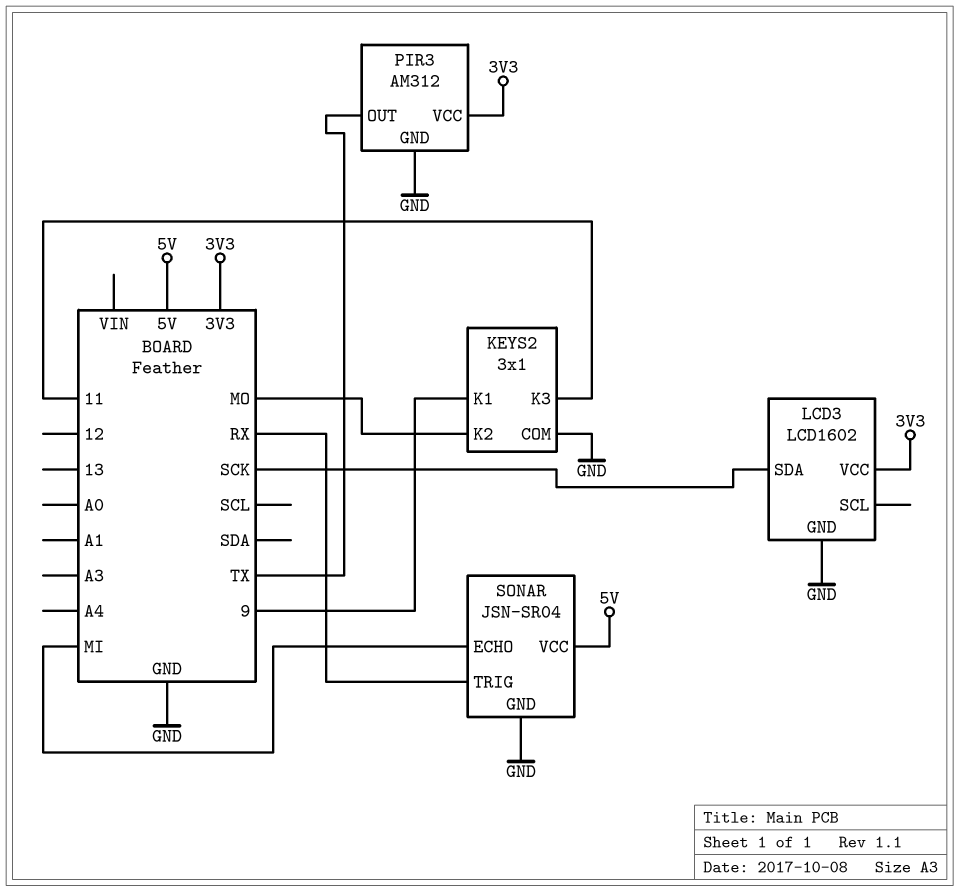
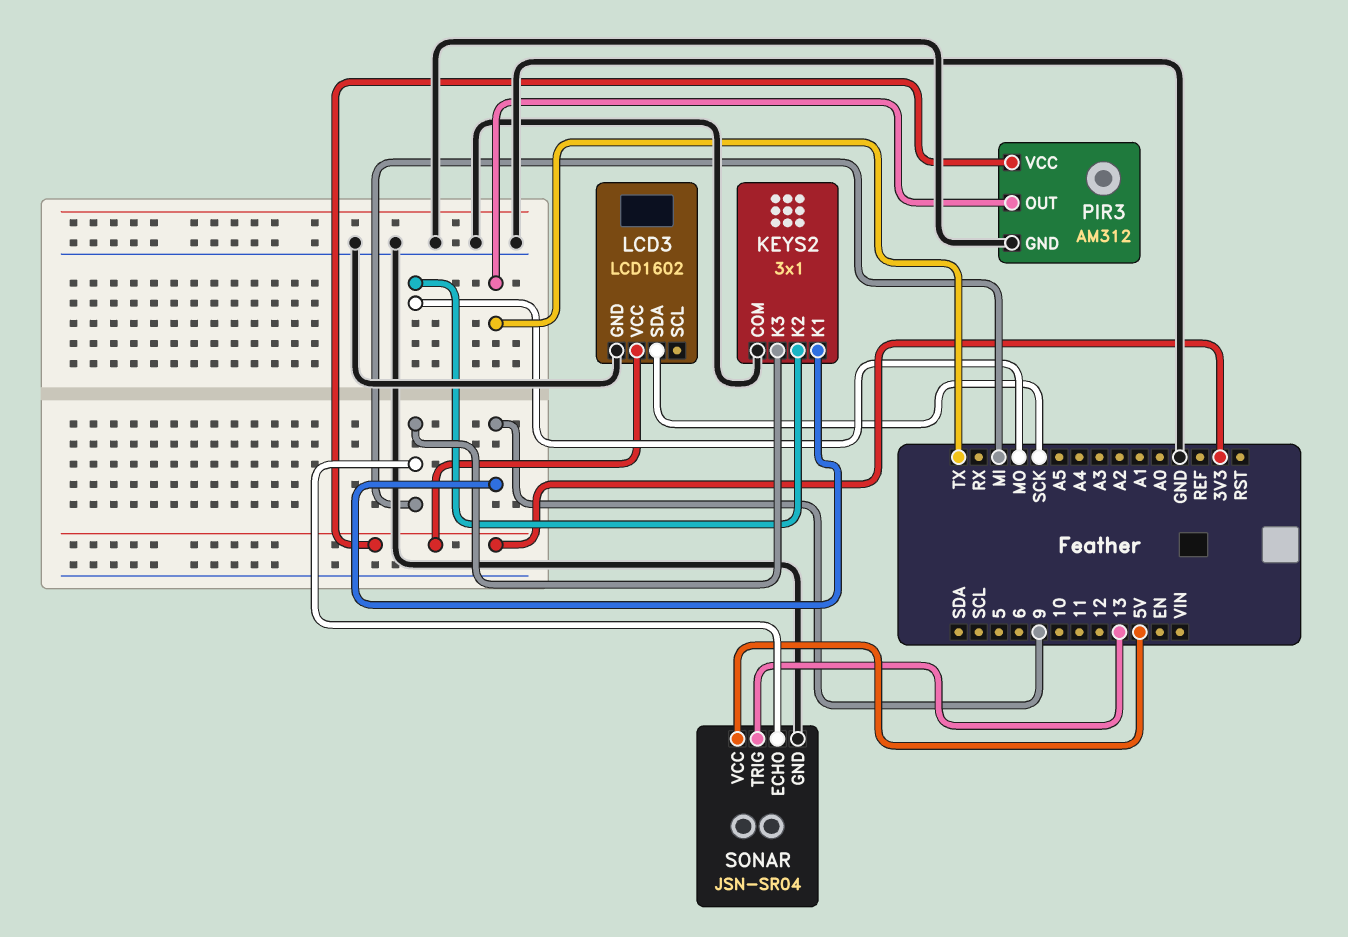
KEYS2 pin K3: 11 -> MI
SONAR pin TRIG: RX -> 13

